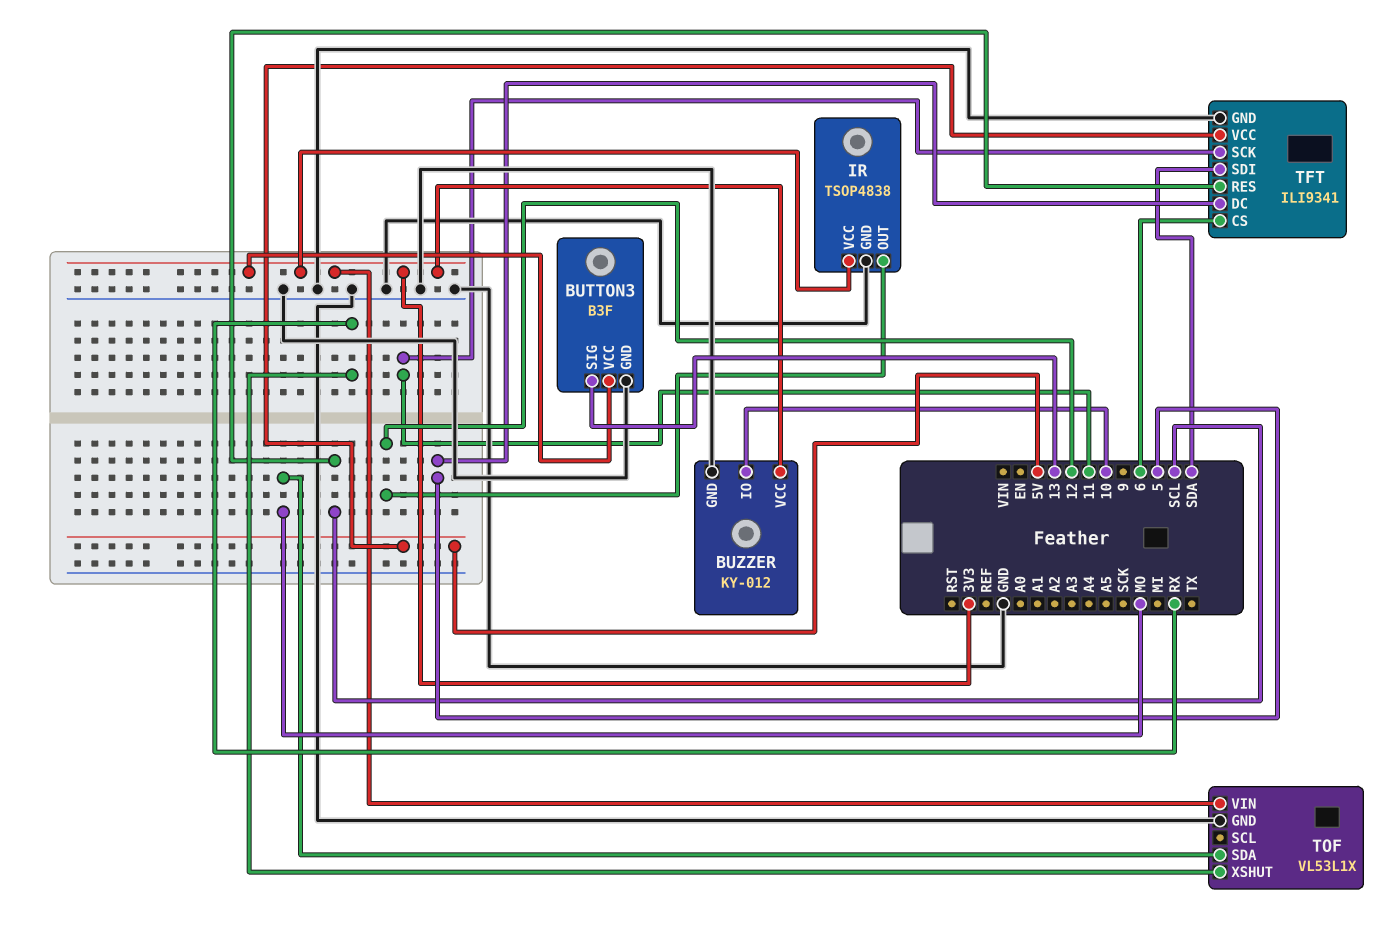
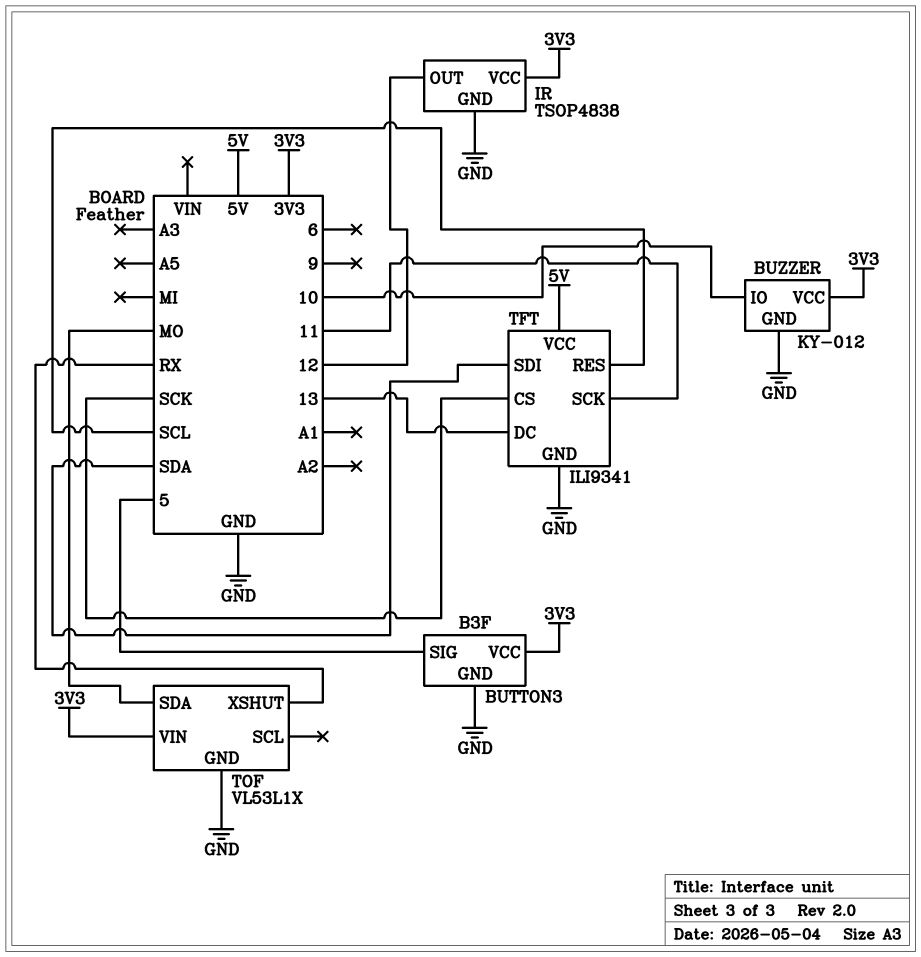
BUTTON3 pin SIG: 13 -> 5
TFT pin CS: 6 -> SCK
TFT pin DC: 5 -> 13

